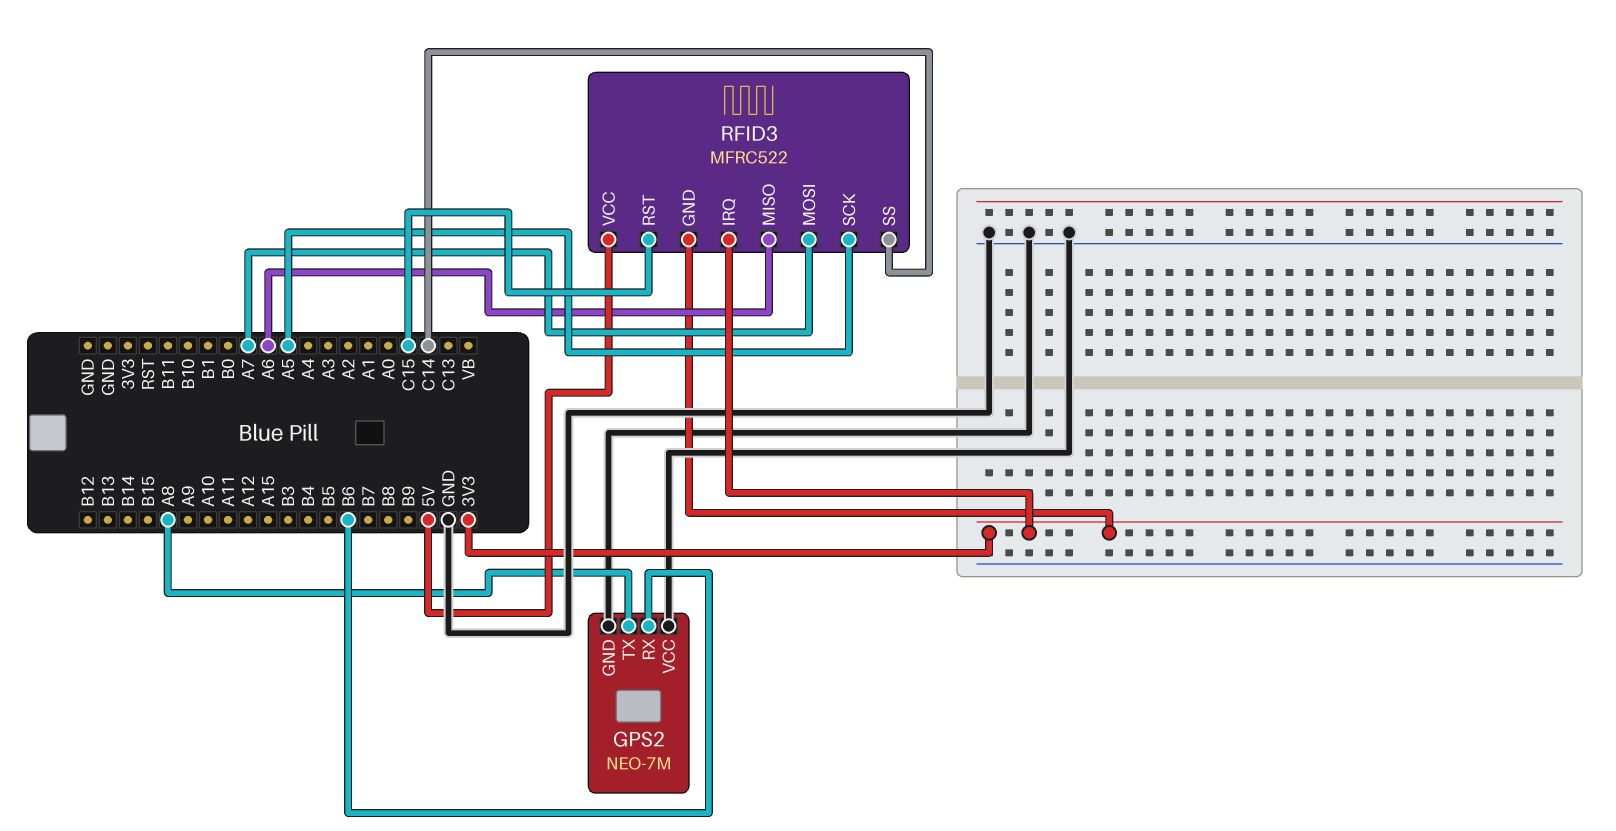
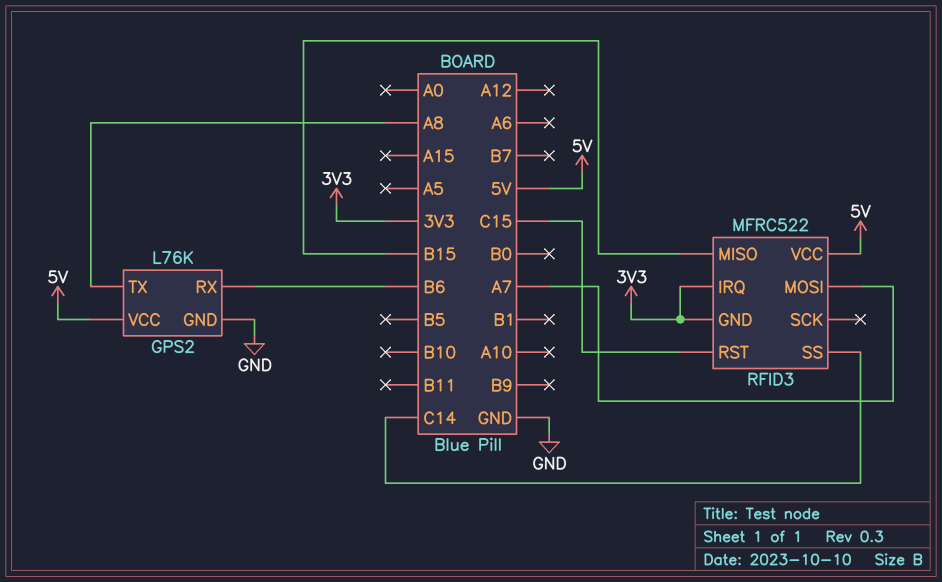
GPS2: NEO-7M -> L76K
GPS2 pin VCC: GND -> 5V
RFID3 pin MISO: A6 -> B15
RFID3 pin SCK: A5 -> none

